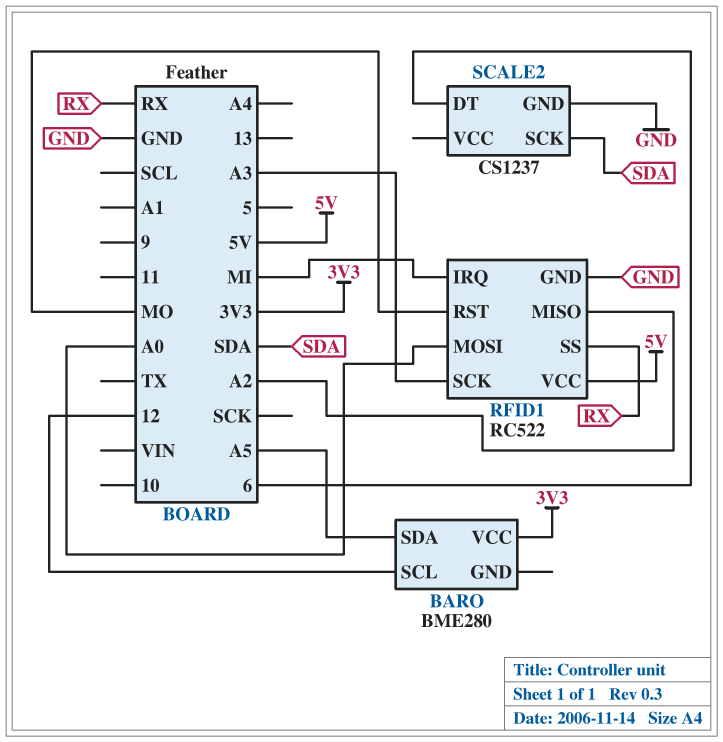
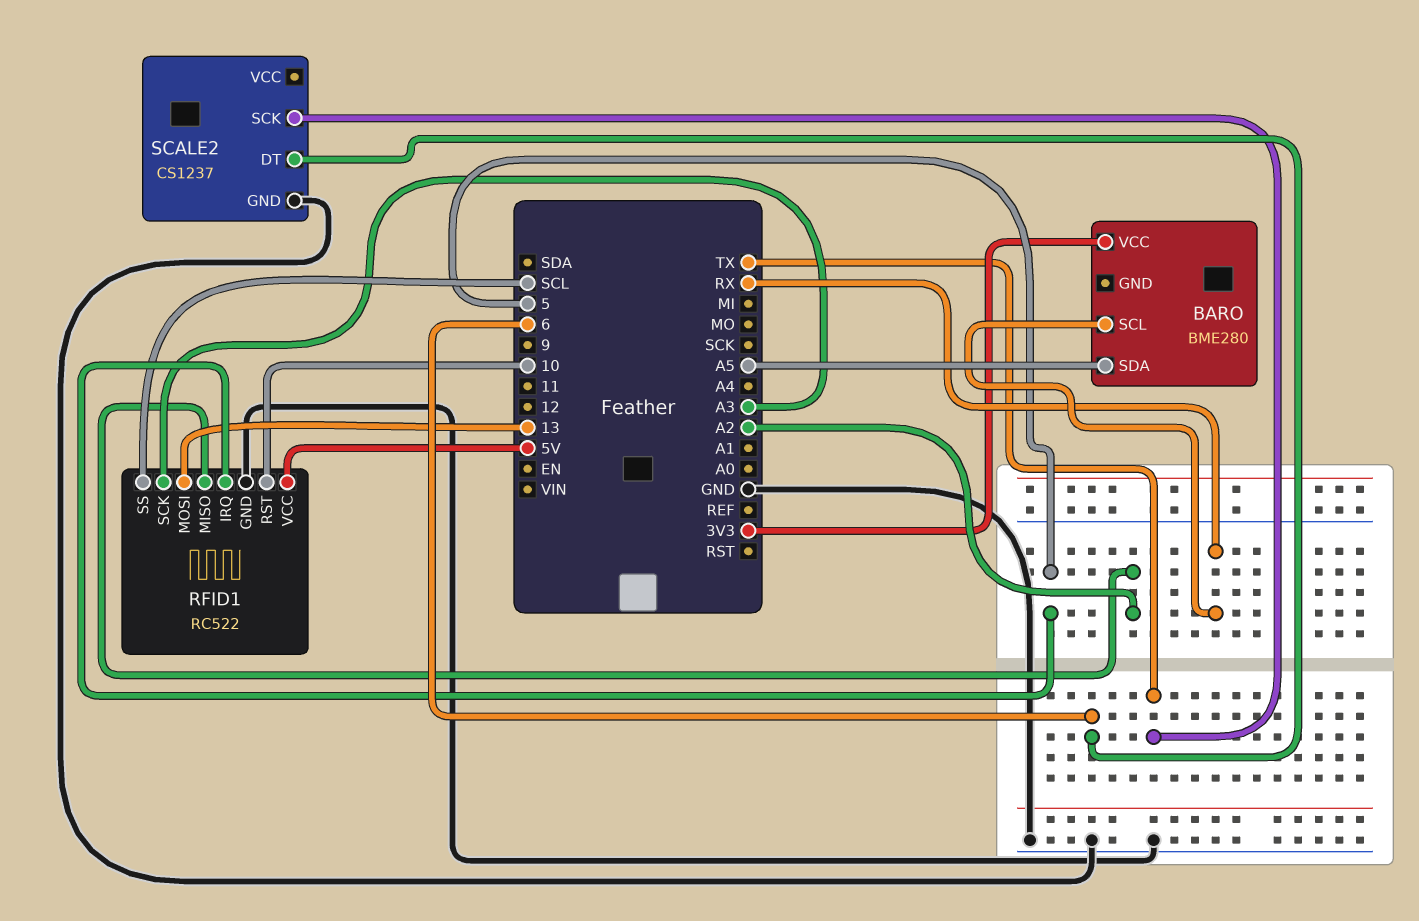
BARO pin SCL: 12 -> RX
RFID1 pin IRQ: MI -> 5
RFID1 pin MOSI: A0 -> 13
RFID1 pin RST: MO -> 10
RFID1 pin SS: RX -> SCL
SCALE2 pin SCK: SDA -> TX

